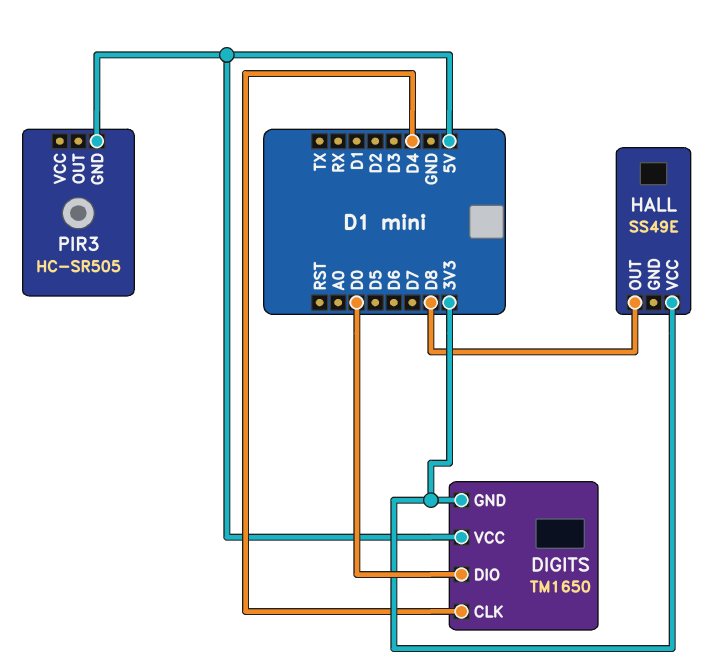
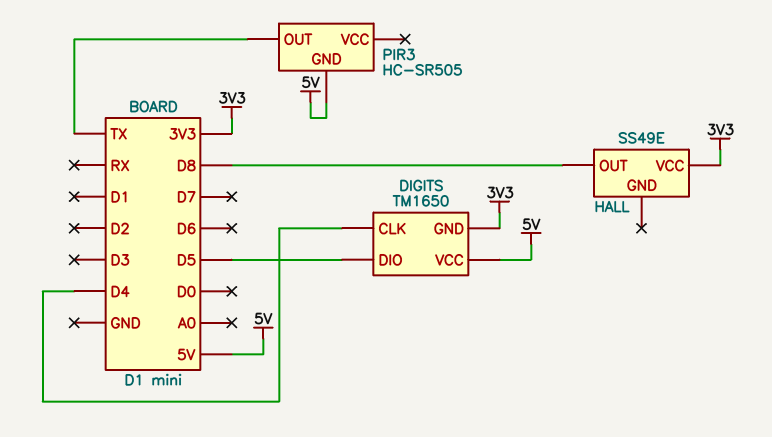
DIGITS pin DIO: D0 -> D5
PIR3 pin OUT: none -> TX

